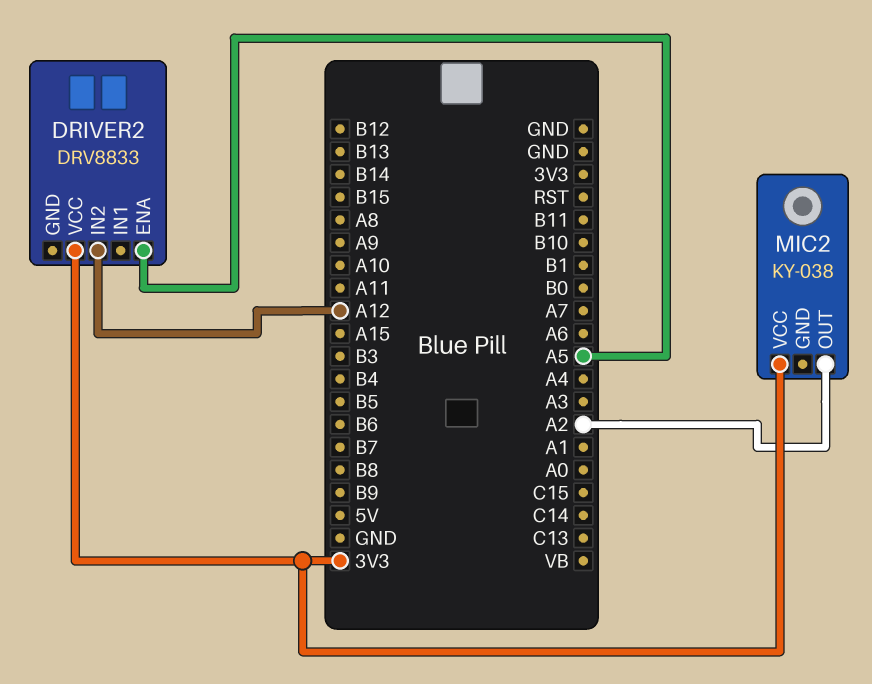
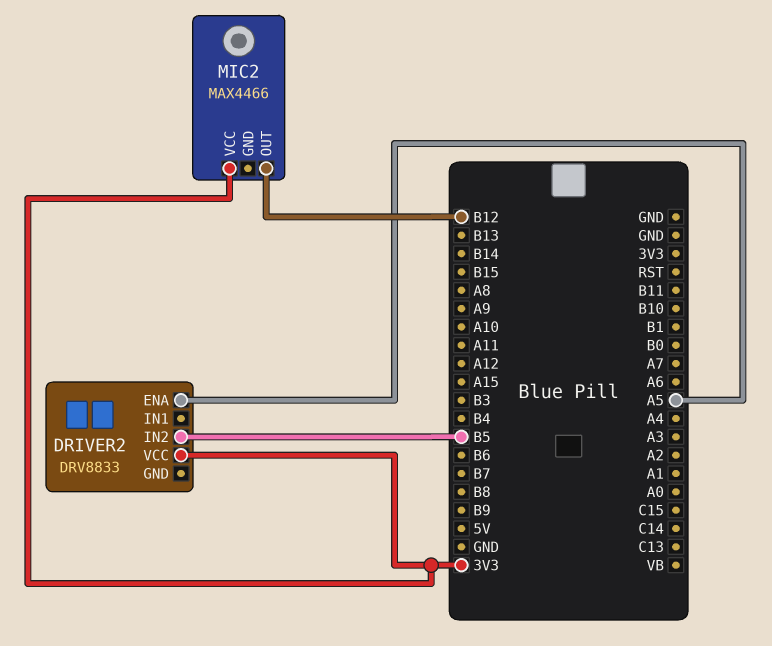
DRIVER2 pin IN2: A12 -> B5
MIC2: KY-038 -> MAX4466
MIC2 pin OUT: A2 -> B12

